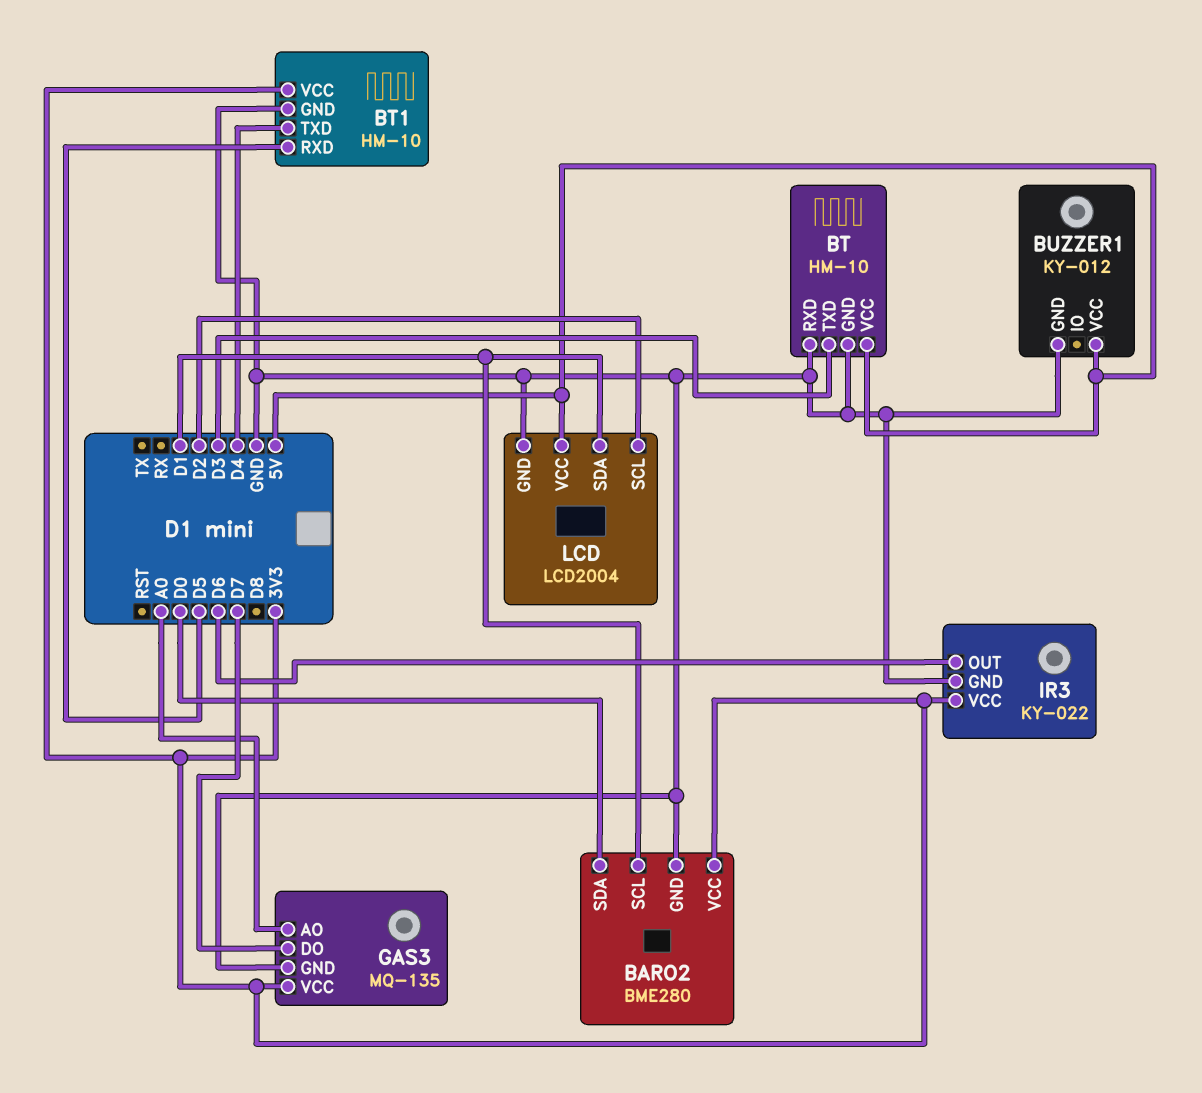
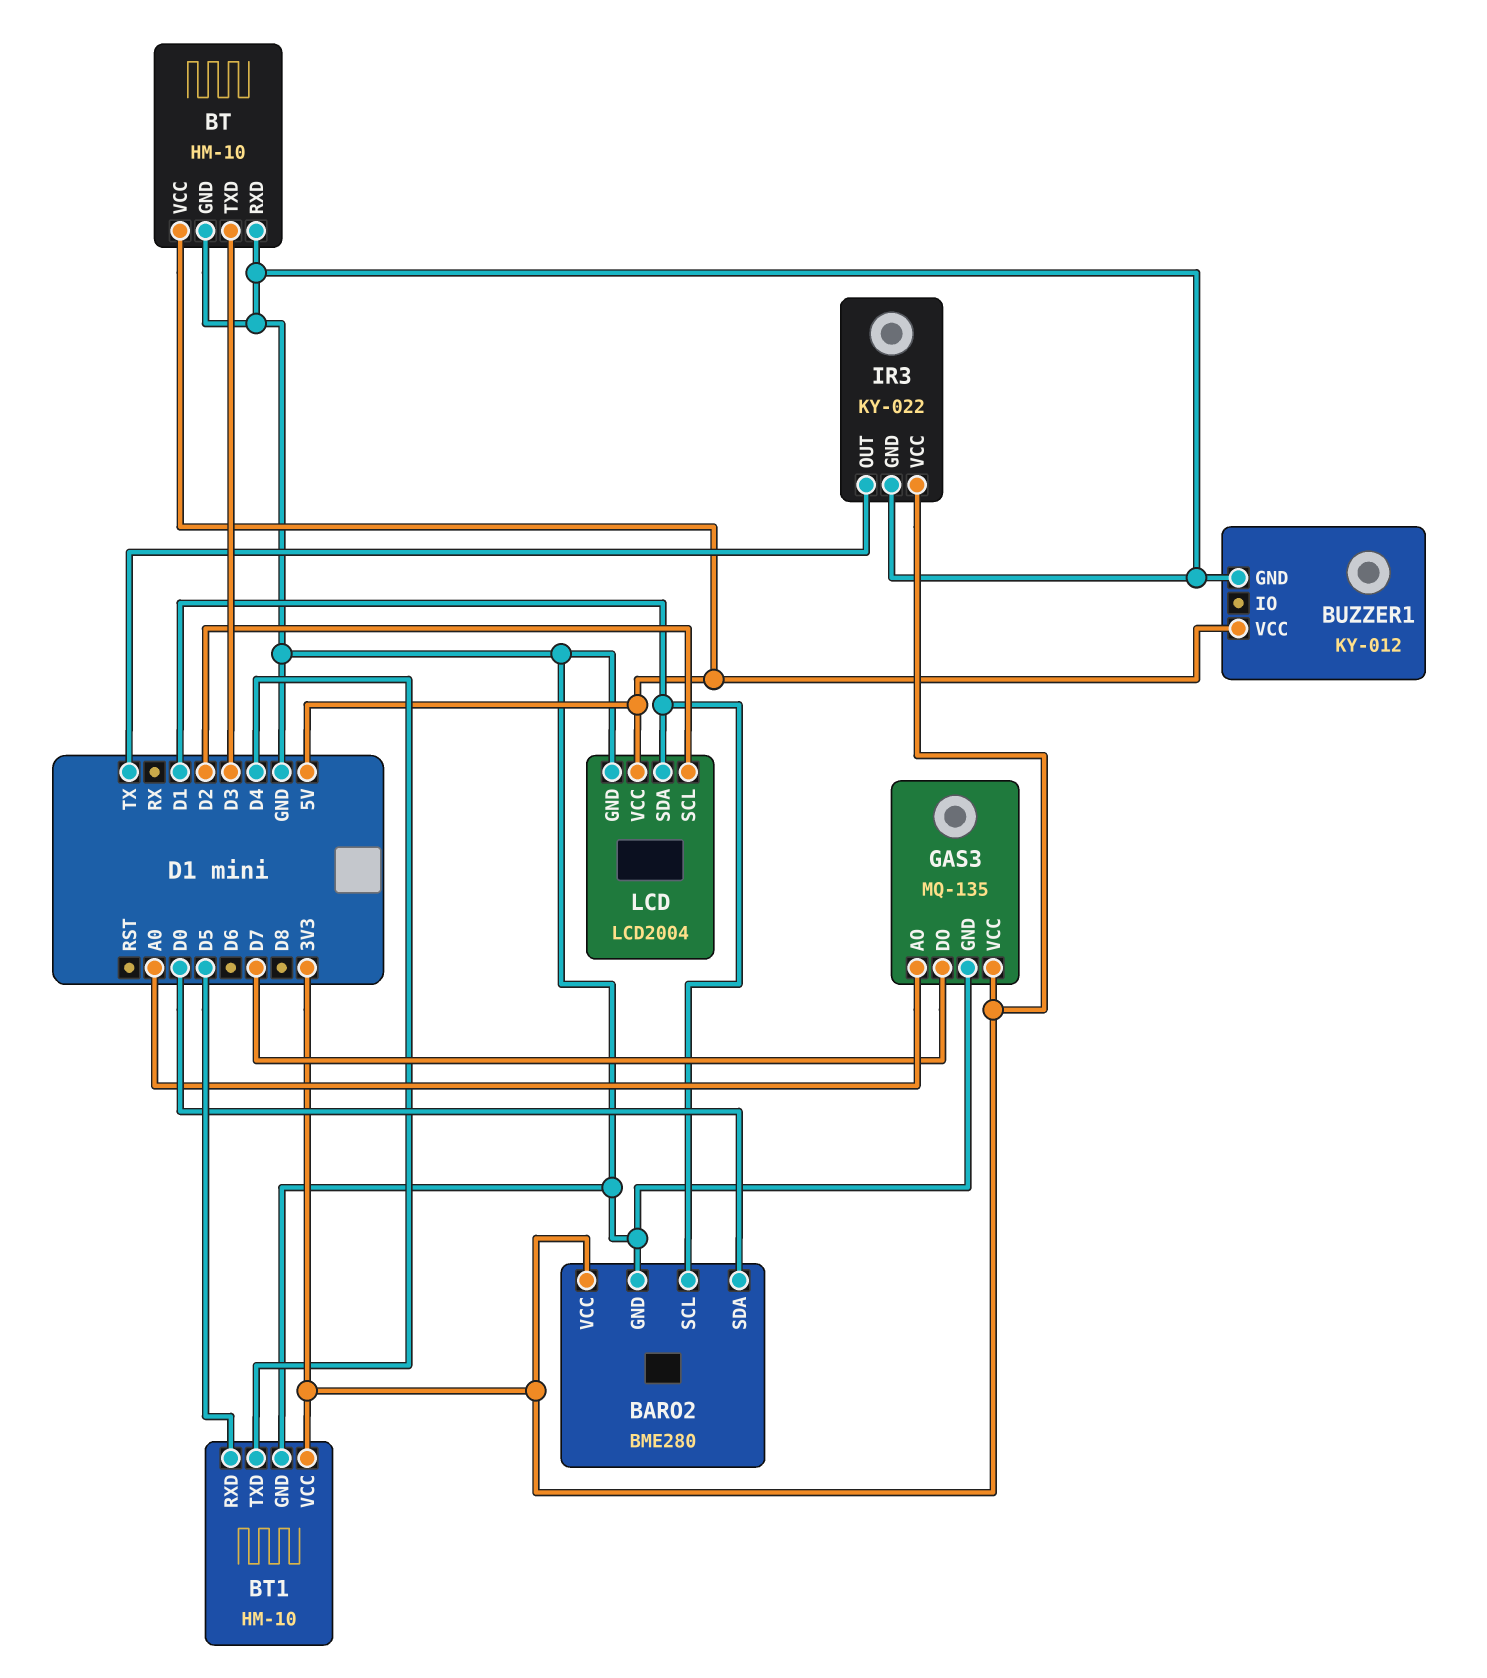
IR3 pin OUT: D6 -> TX

